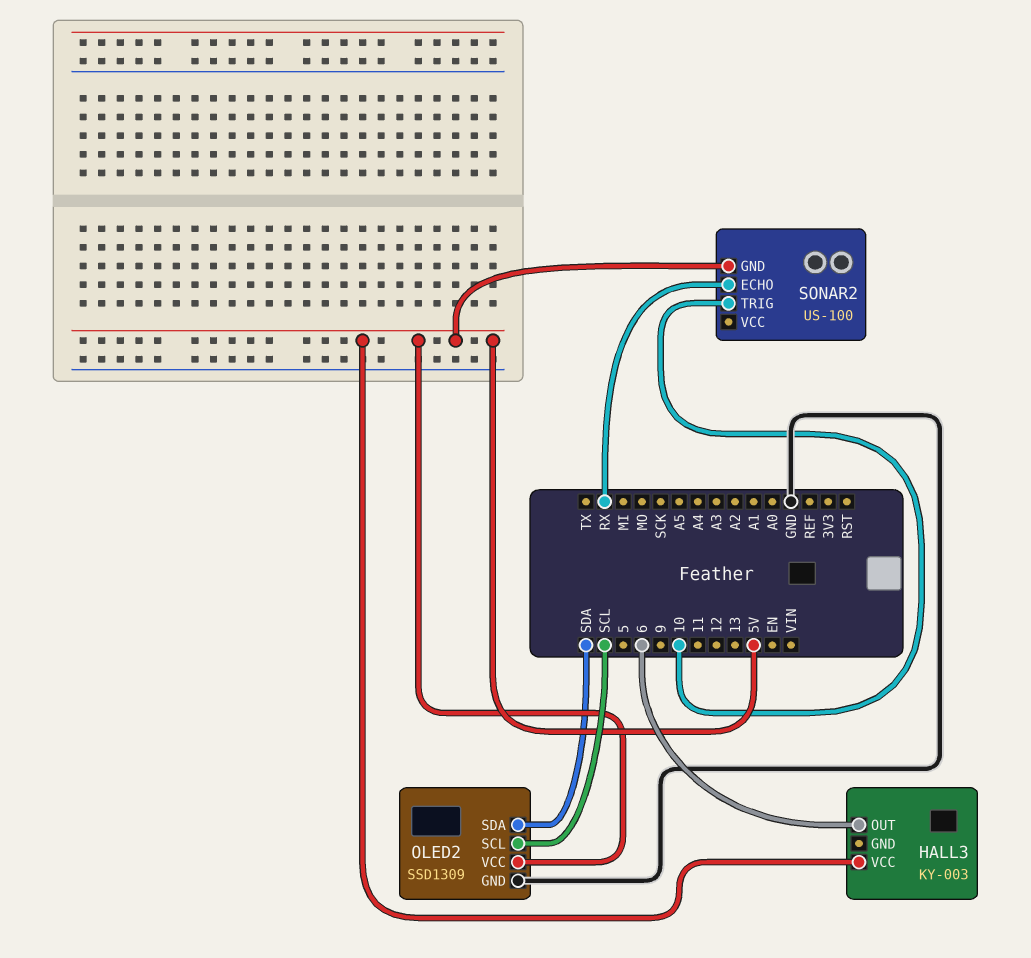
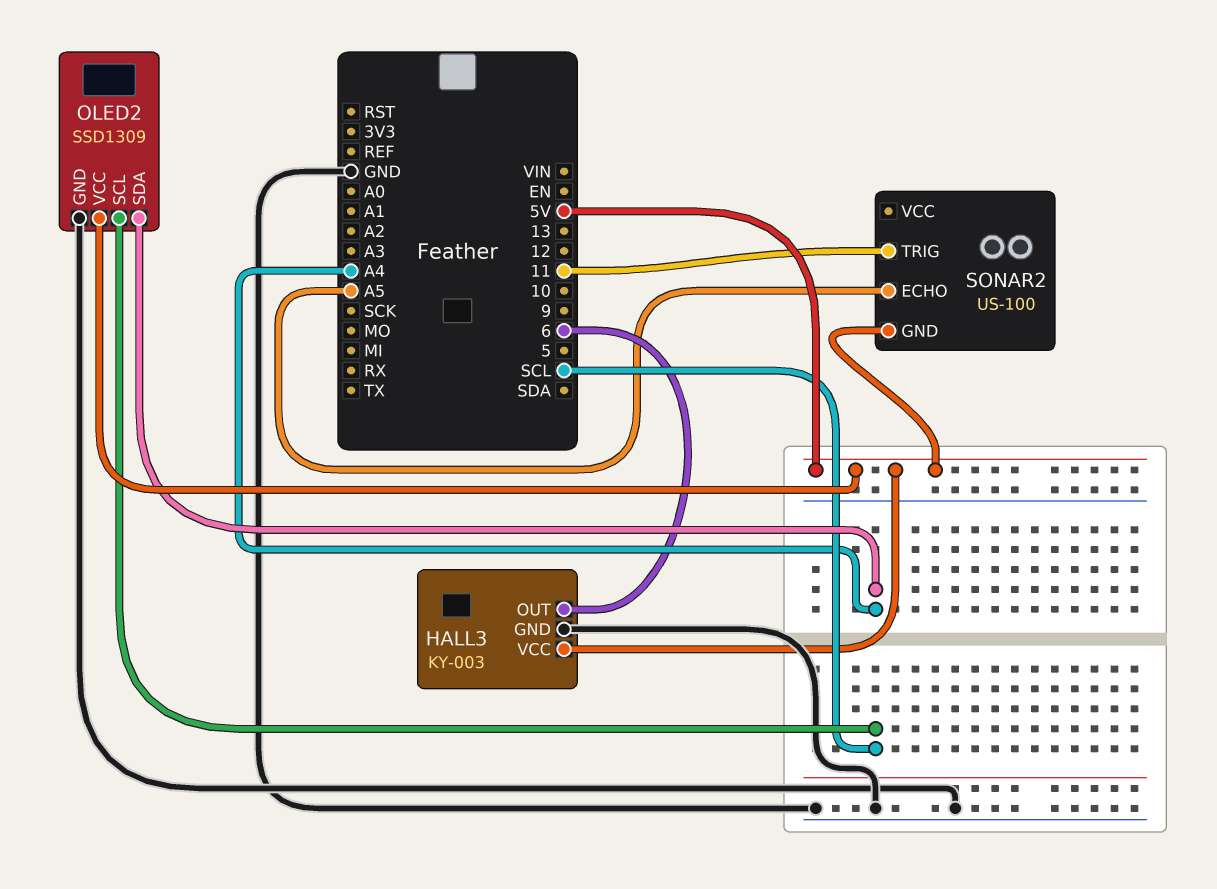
HALL3 pin GND: none -> GND
OLED2 pin SDA: SDA -> A4
SONAR2 pin ECHO: RX -> A5
SONAR2 pin TRIG: 10 -> 11

